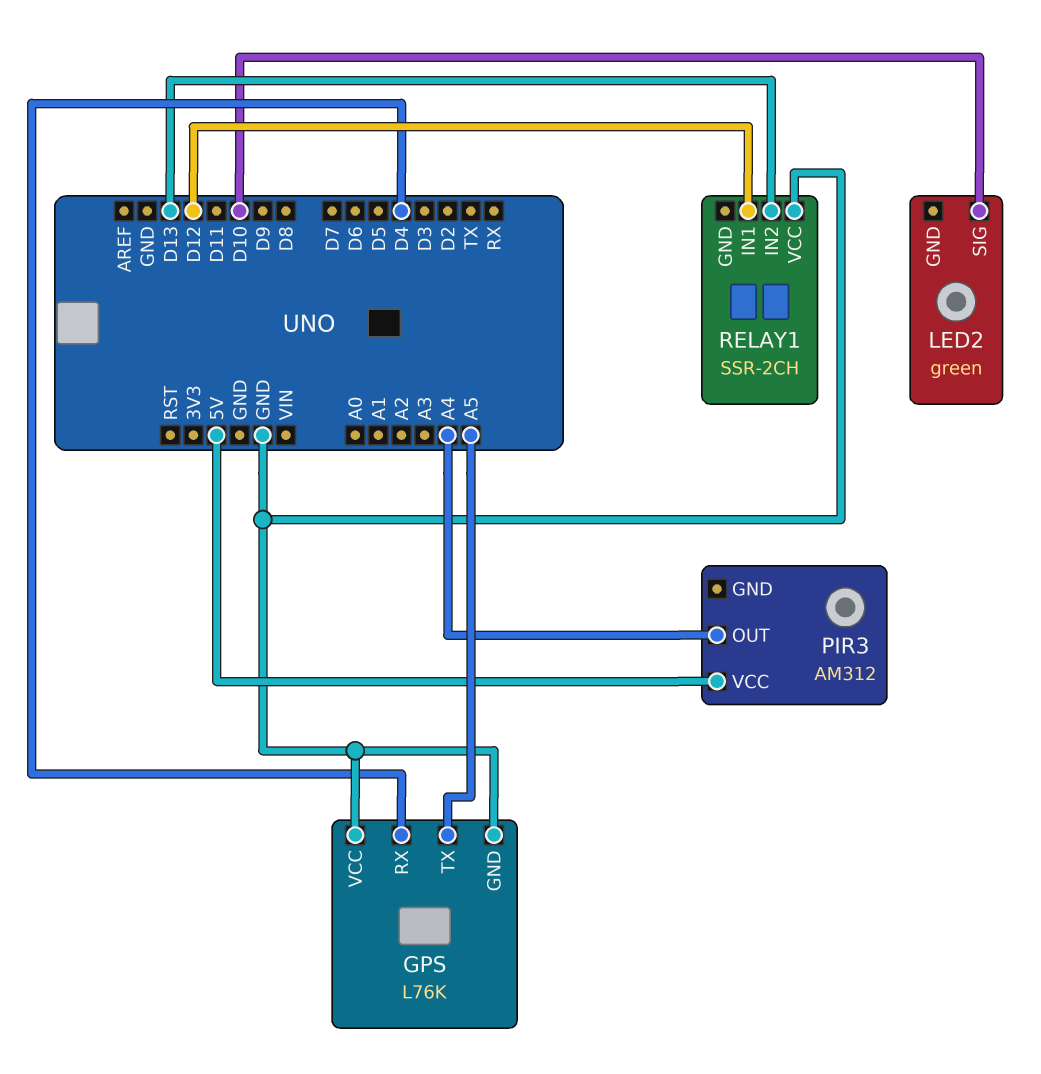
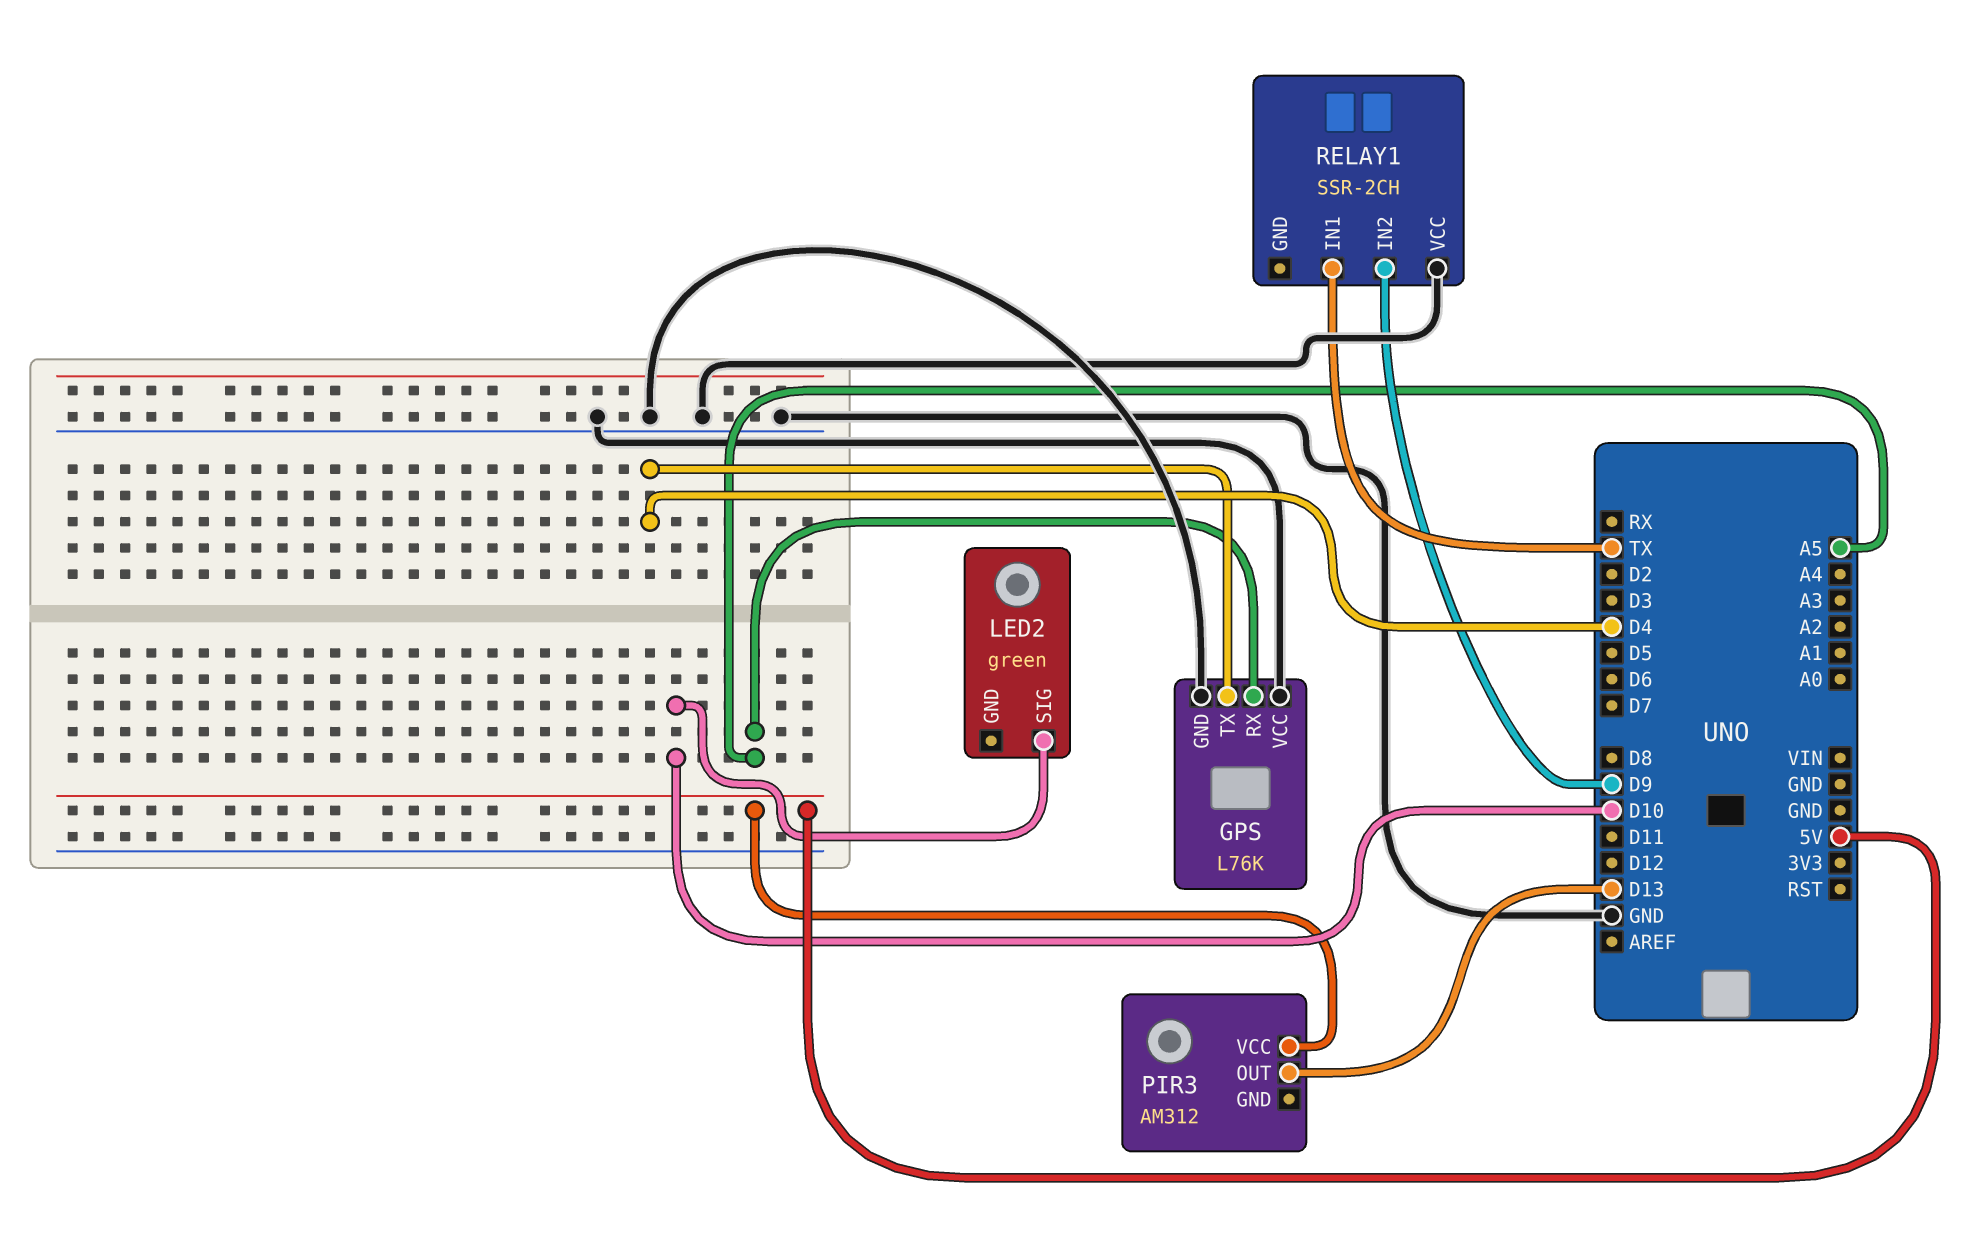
GPS pin RX: D4 -> A5
GPS pin TX: A5 -> D4
PIR3 pin OUT: A4 -> D13
RELAY1 pin IN1: D12 -> TX
RELAY1 pin IN2: D13 -> D9

